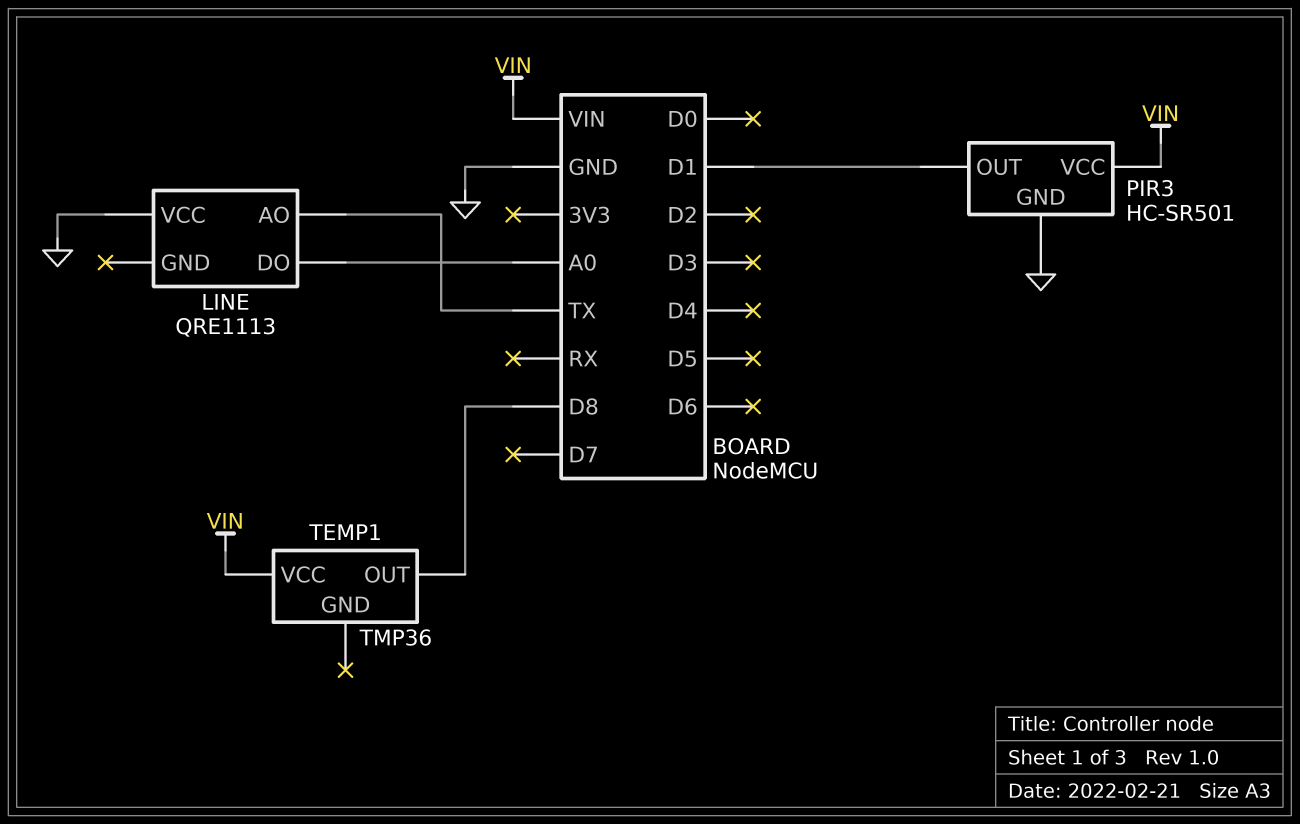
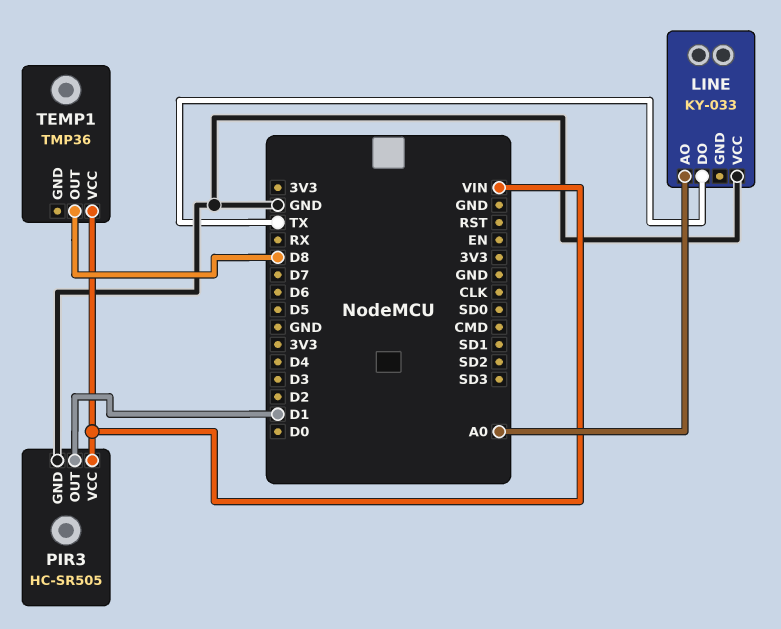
LINE: QRE1113 -> KY-033
LINE pin AO: TX -> A0
LINE pin DO: A0 -> TX
PIR3: HC-SR501 -> HC-SR505

